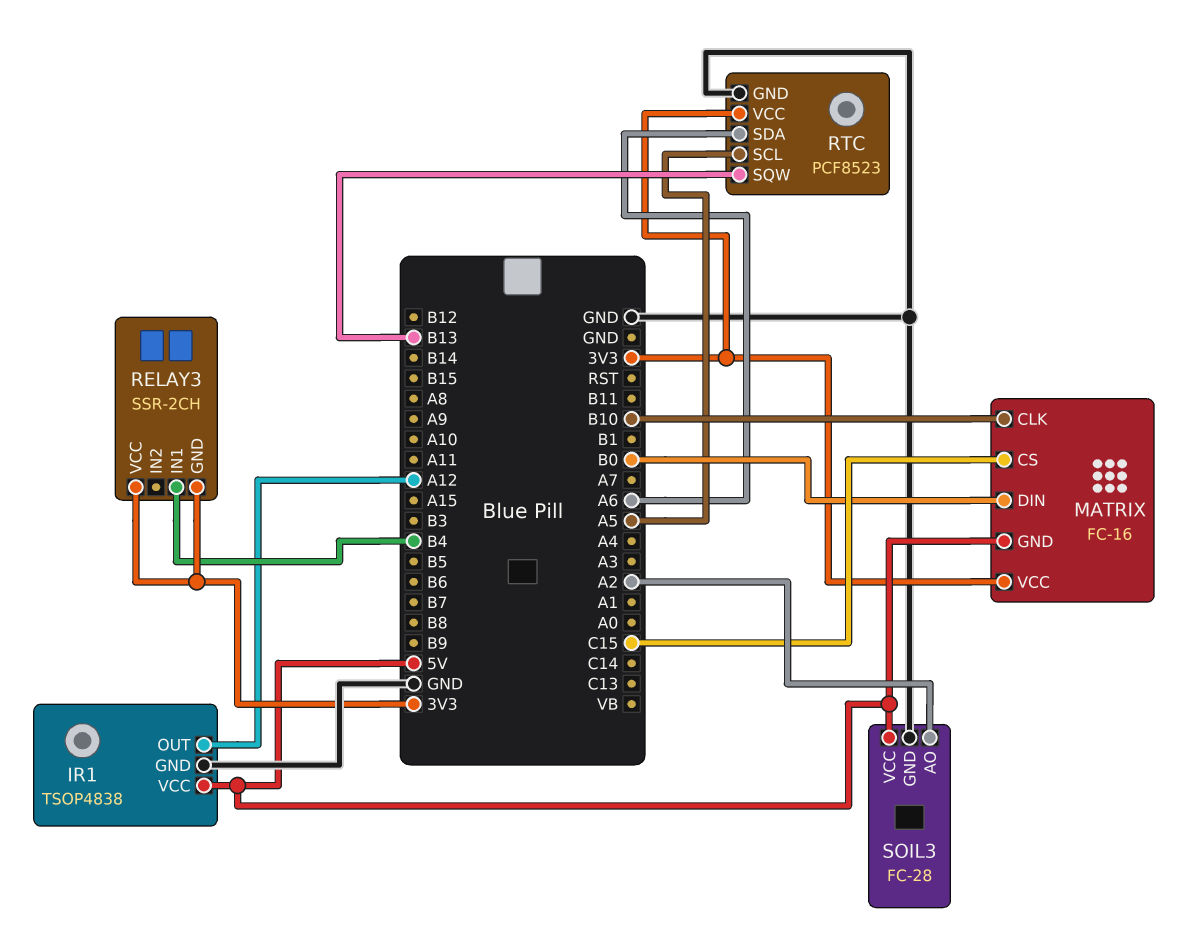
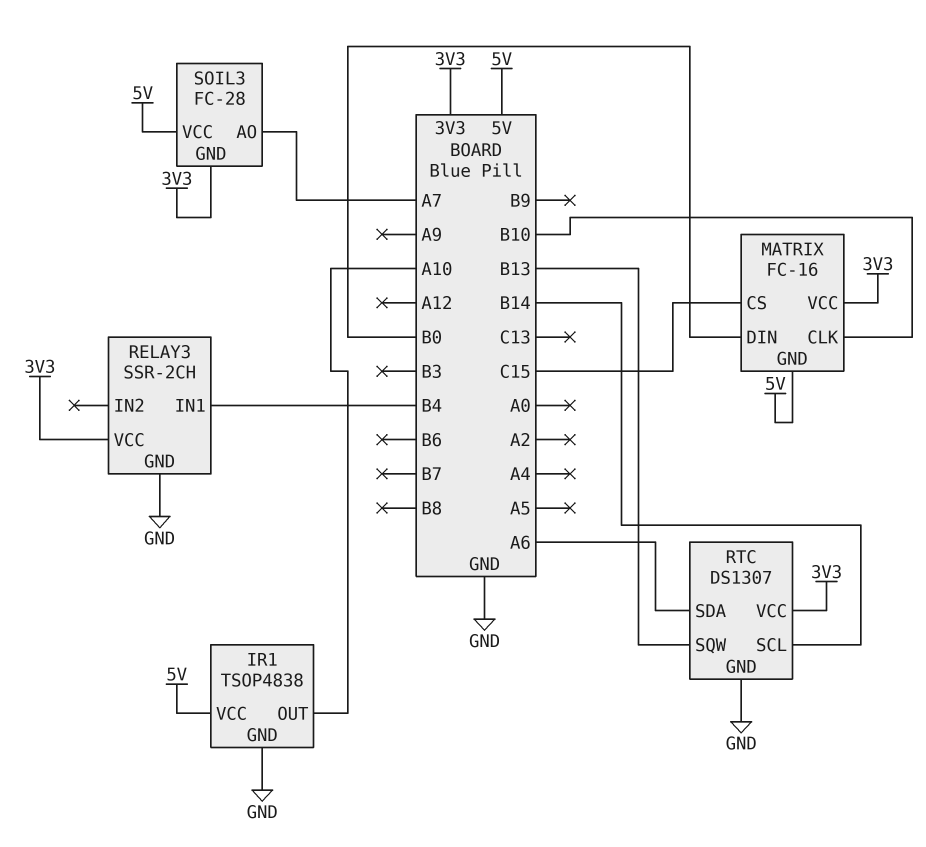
IR1 pin OUT: A12 -> A10
RELAY3 pin GND: 3V3 -> GND
RTC: PCF8523 -> DS1307
RTC pin SCL: A5 -> B14
SOIL3 pin AO: A2 -> A7
SOIL3 pin GND: GND -> 3V3

